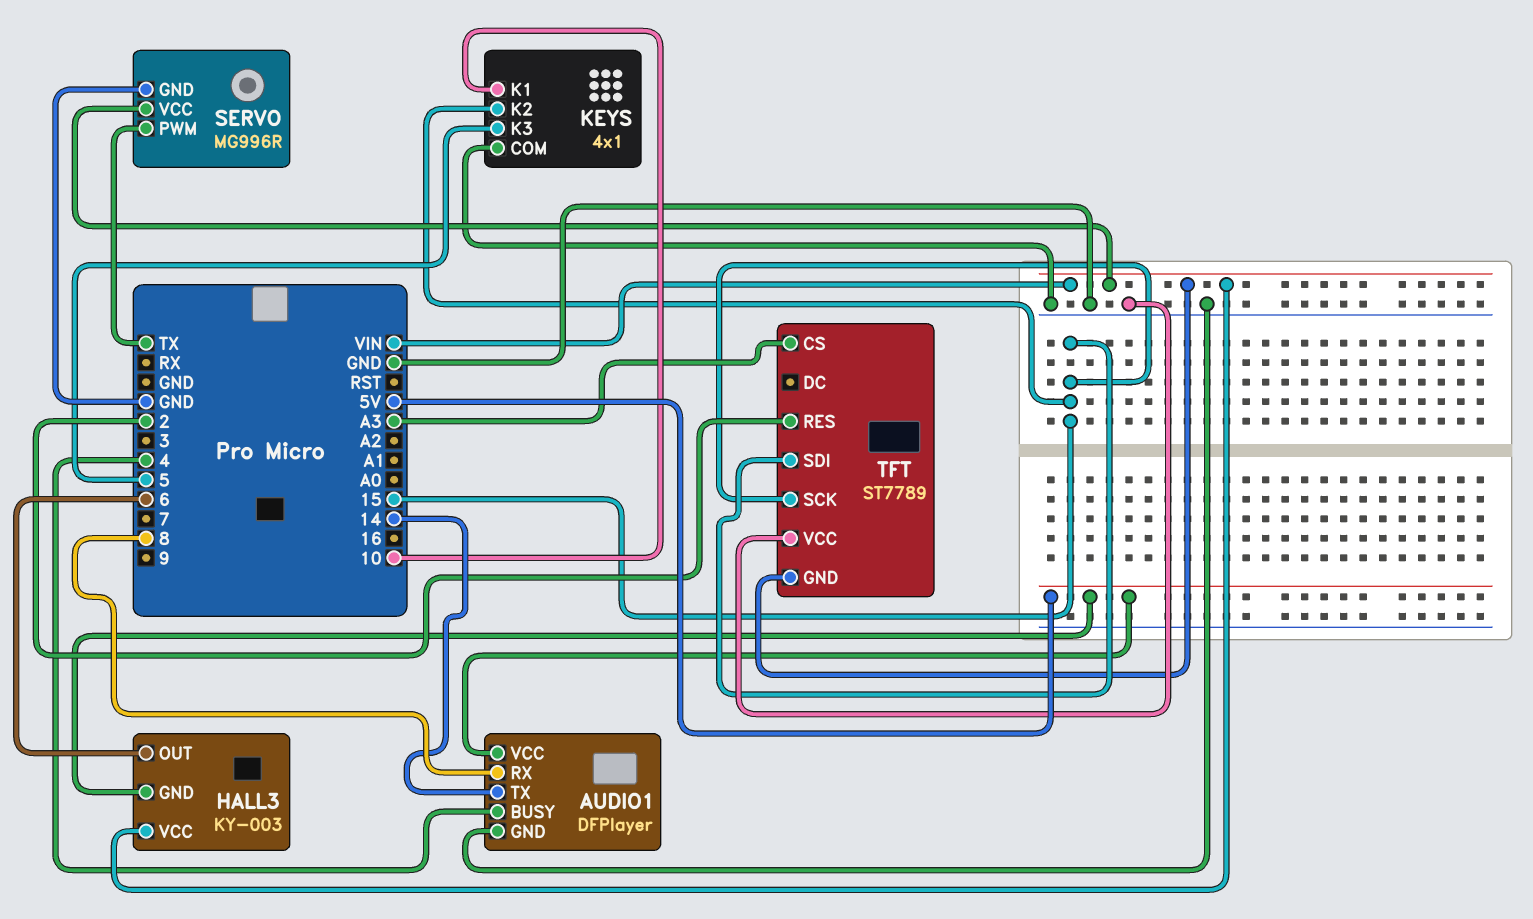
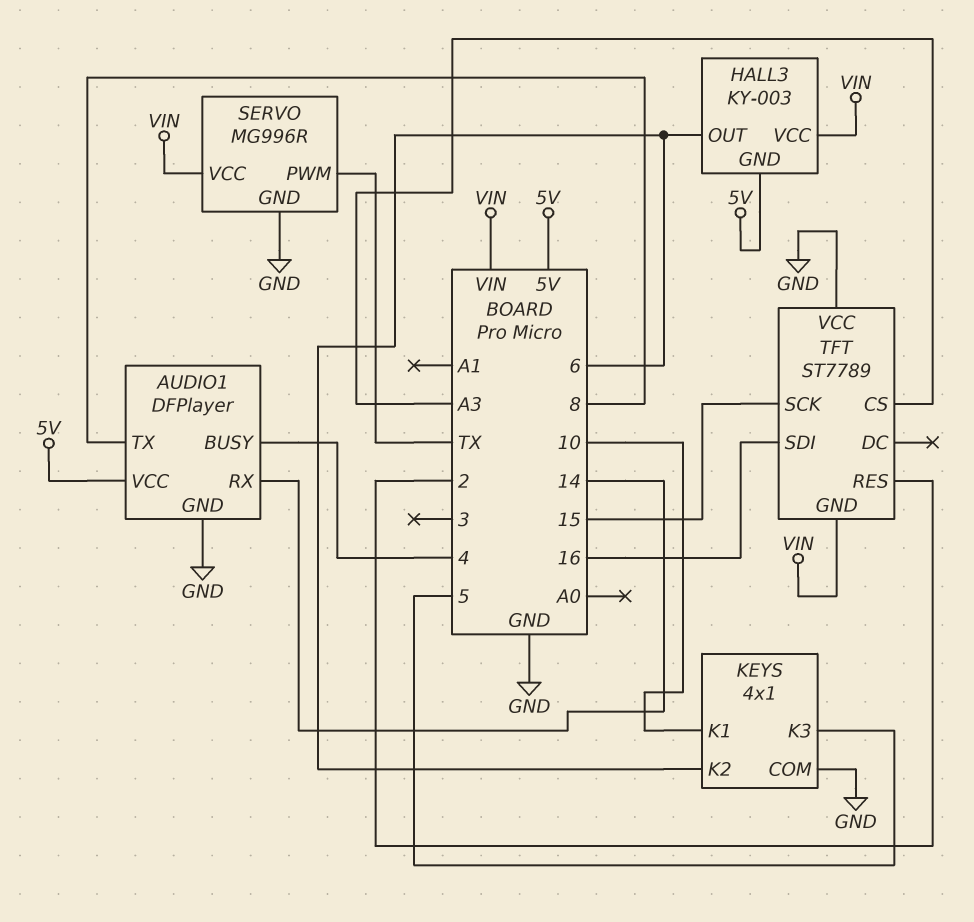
AUDIO1 pin RX: 8 -> 14
AUDIO1 pin TX: 14 -> 8
KEYS pin K2: 15 -> 6
TFT pin SDI: 15 -> 16

